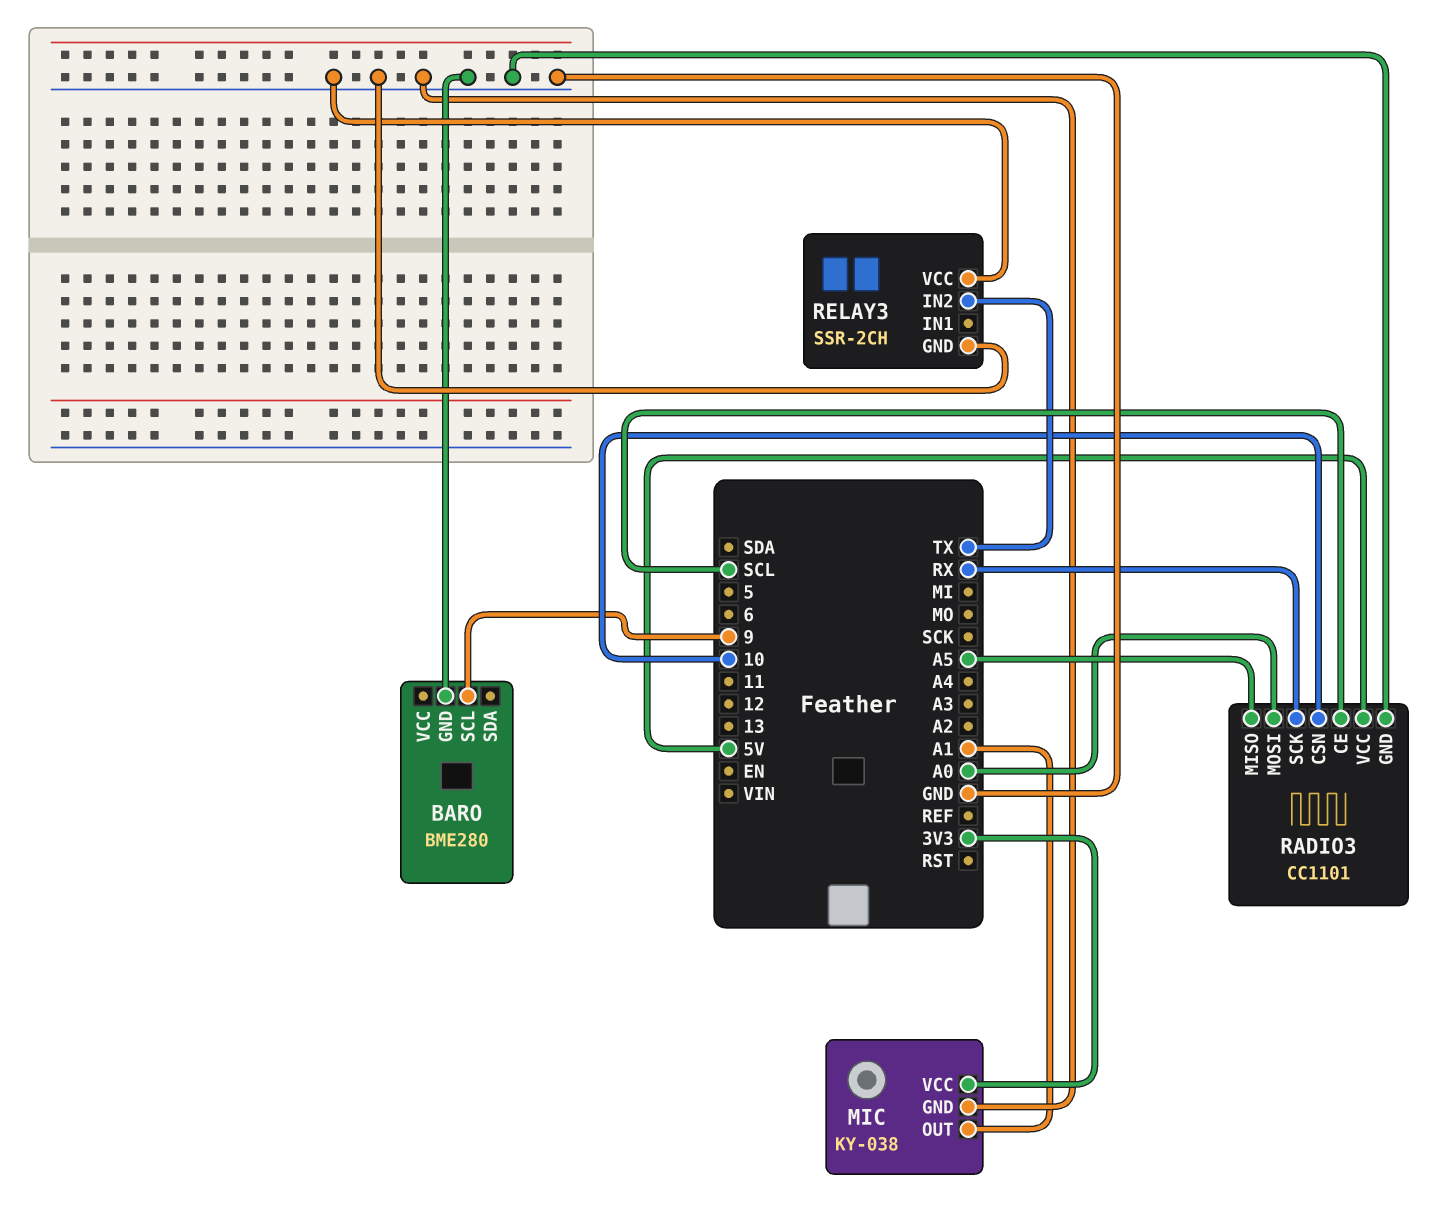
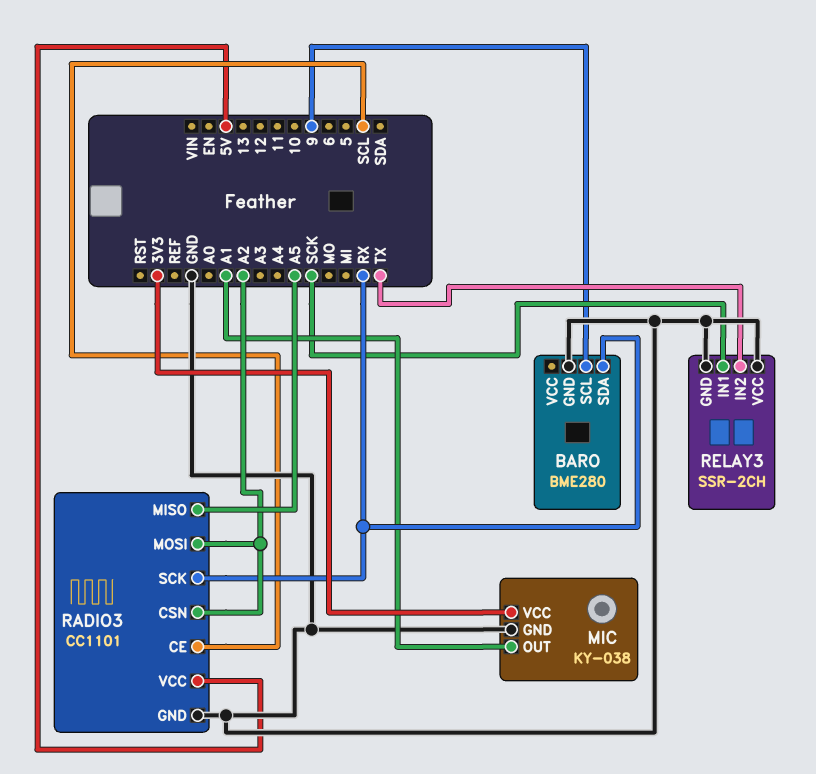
BARO pin SDA: none -> RX
RADIO3 pin CSN: 10 -> A2
RADIO3 pin MOSI: A0 -> A2
RELAY3 pin IN1: none -> SCK

